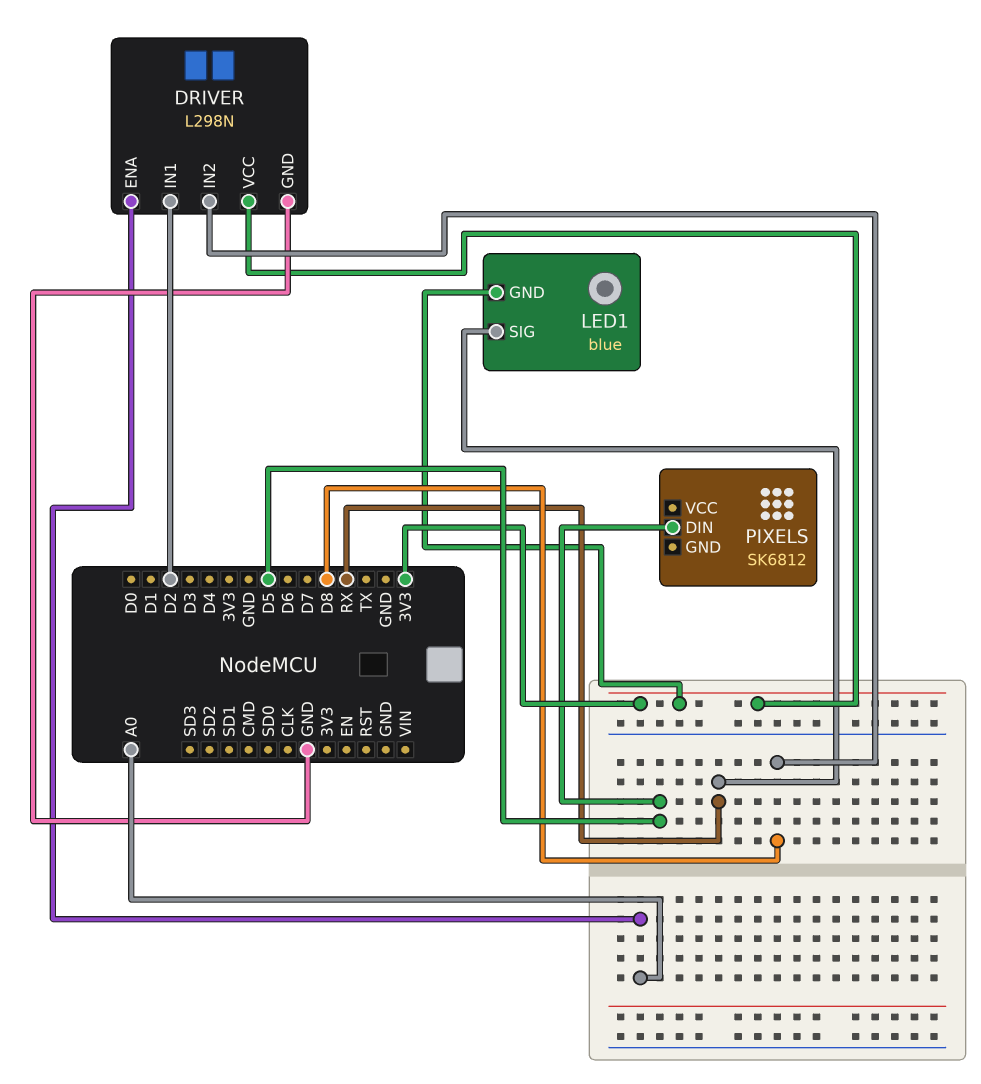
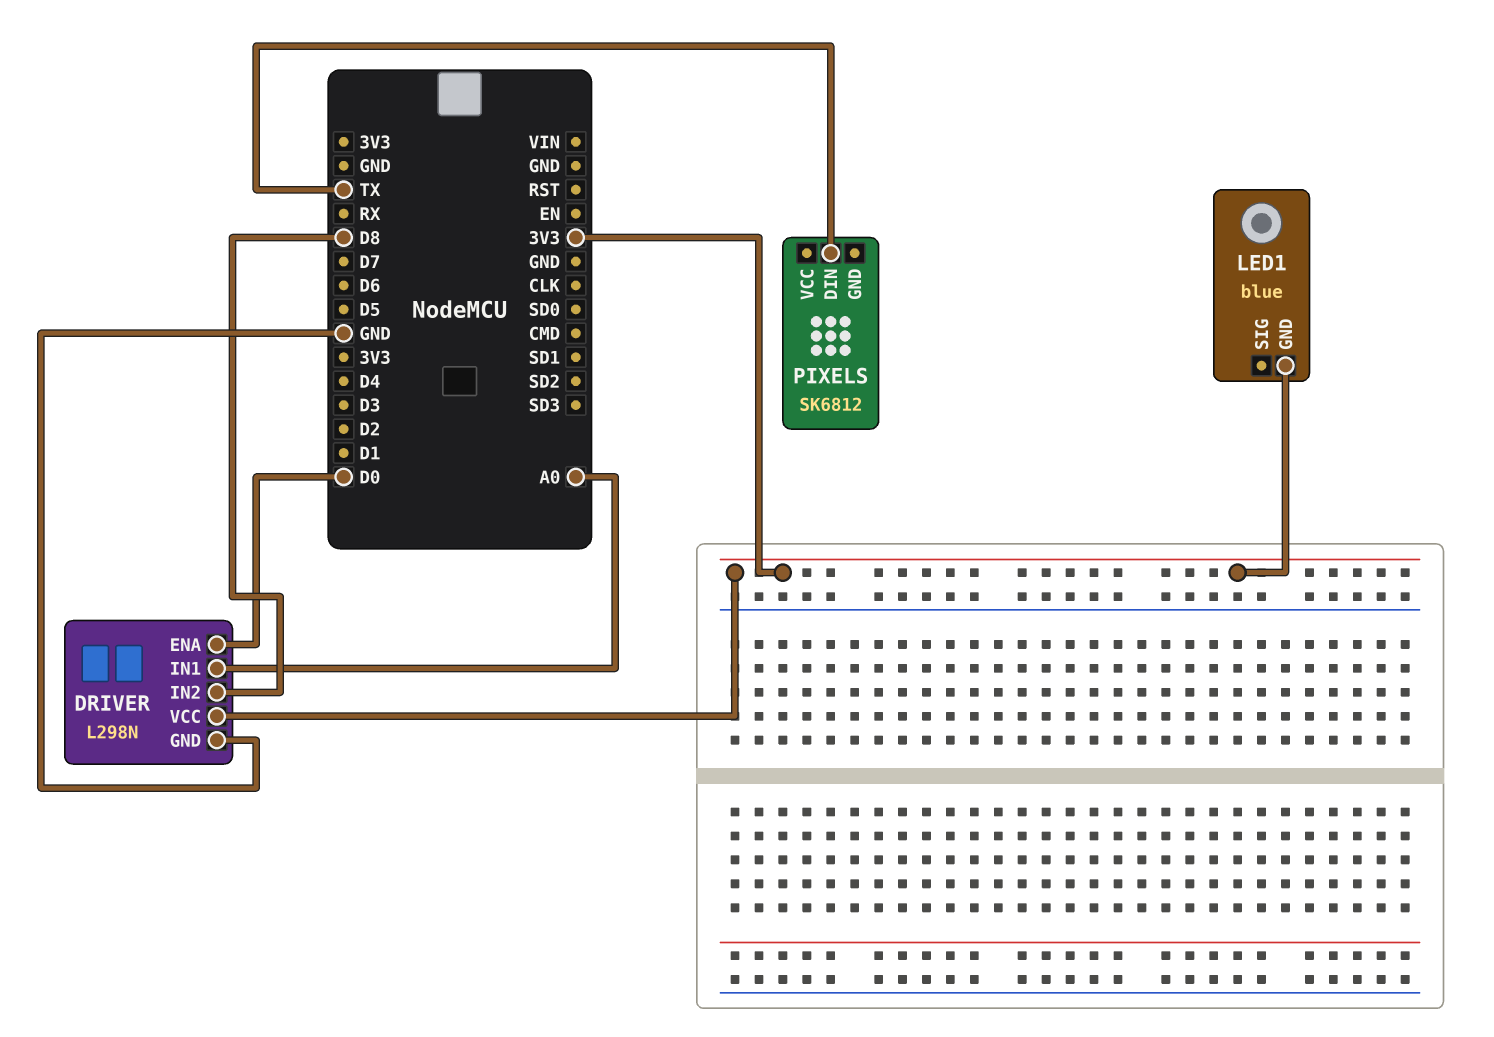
DRIVER pin ENA: A0 -> D0
DRIVER pin IN1: D2 -> A0
LED1 pin SIG: RX -> none
PIXELS pin DIN: D5 -> TX

